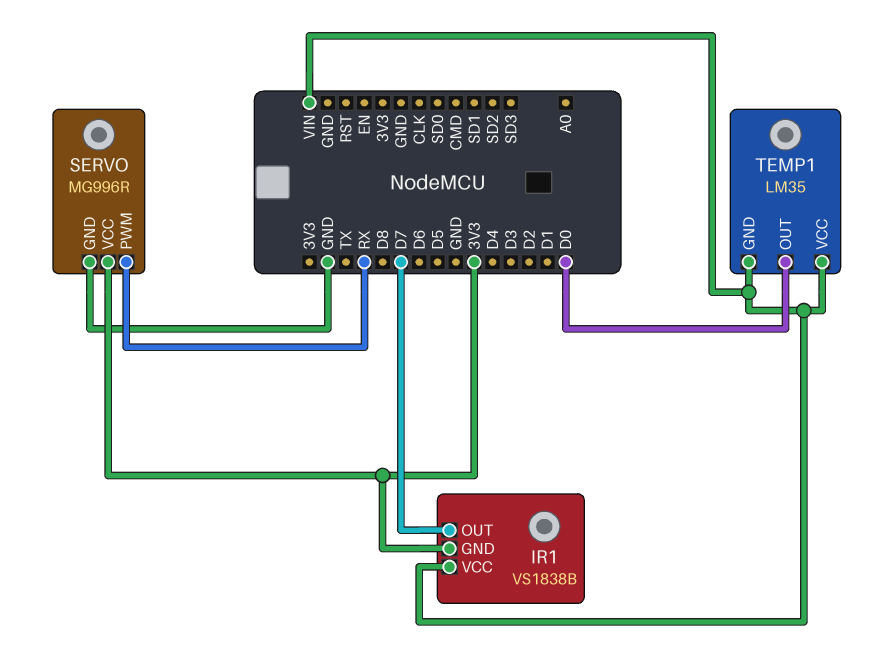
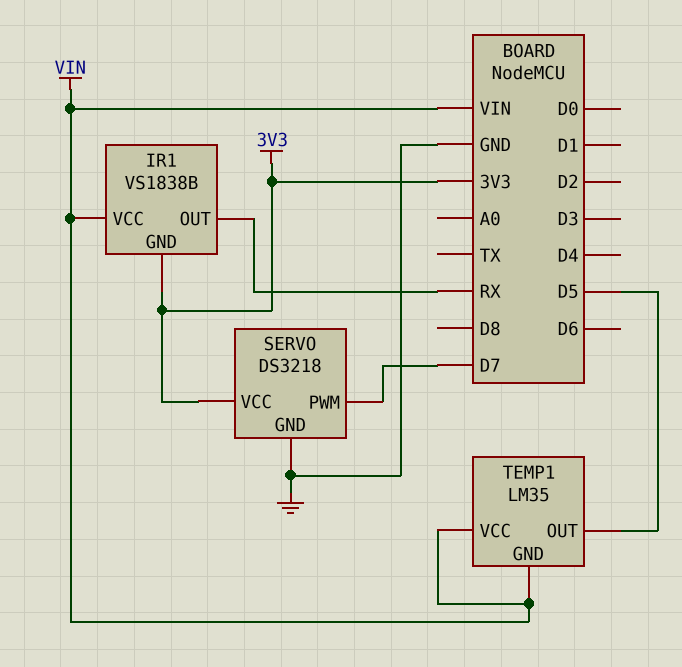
IR1 pin OUT: D7 -> RX
SERVO: MG996R -> DS3218
SERVO pin PWM: RX -> D7
TEMP1 pin OUT: D0 -> D5

